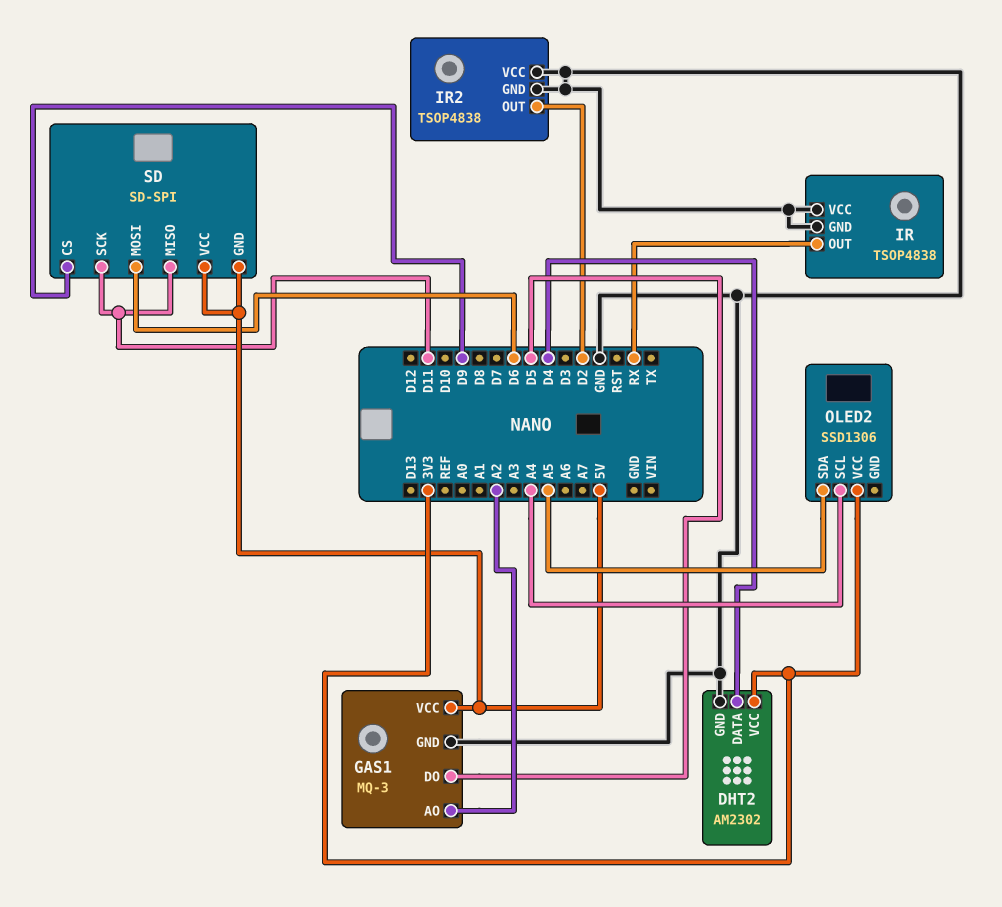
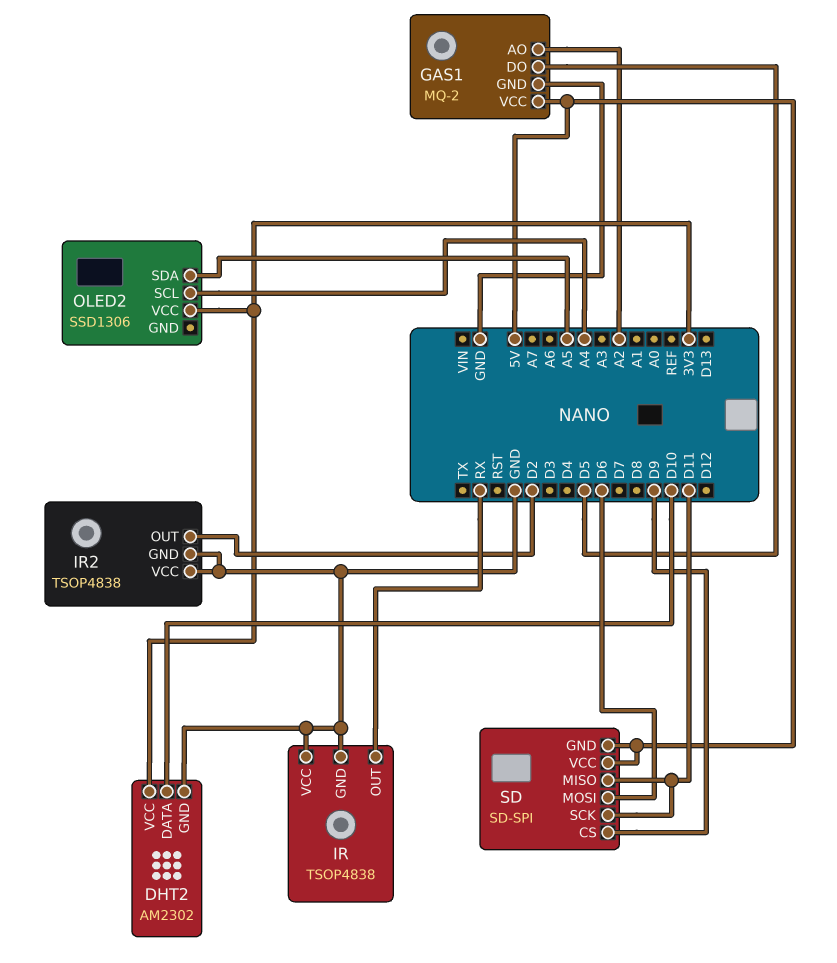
DHT2 pin DATA: D4 -> D10
GAS1: MQ-3 -> MQ-2

